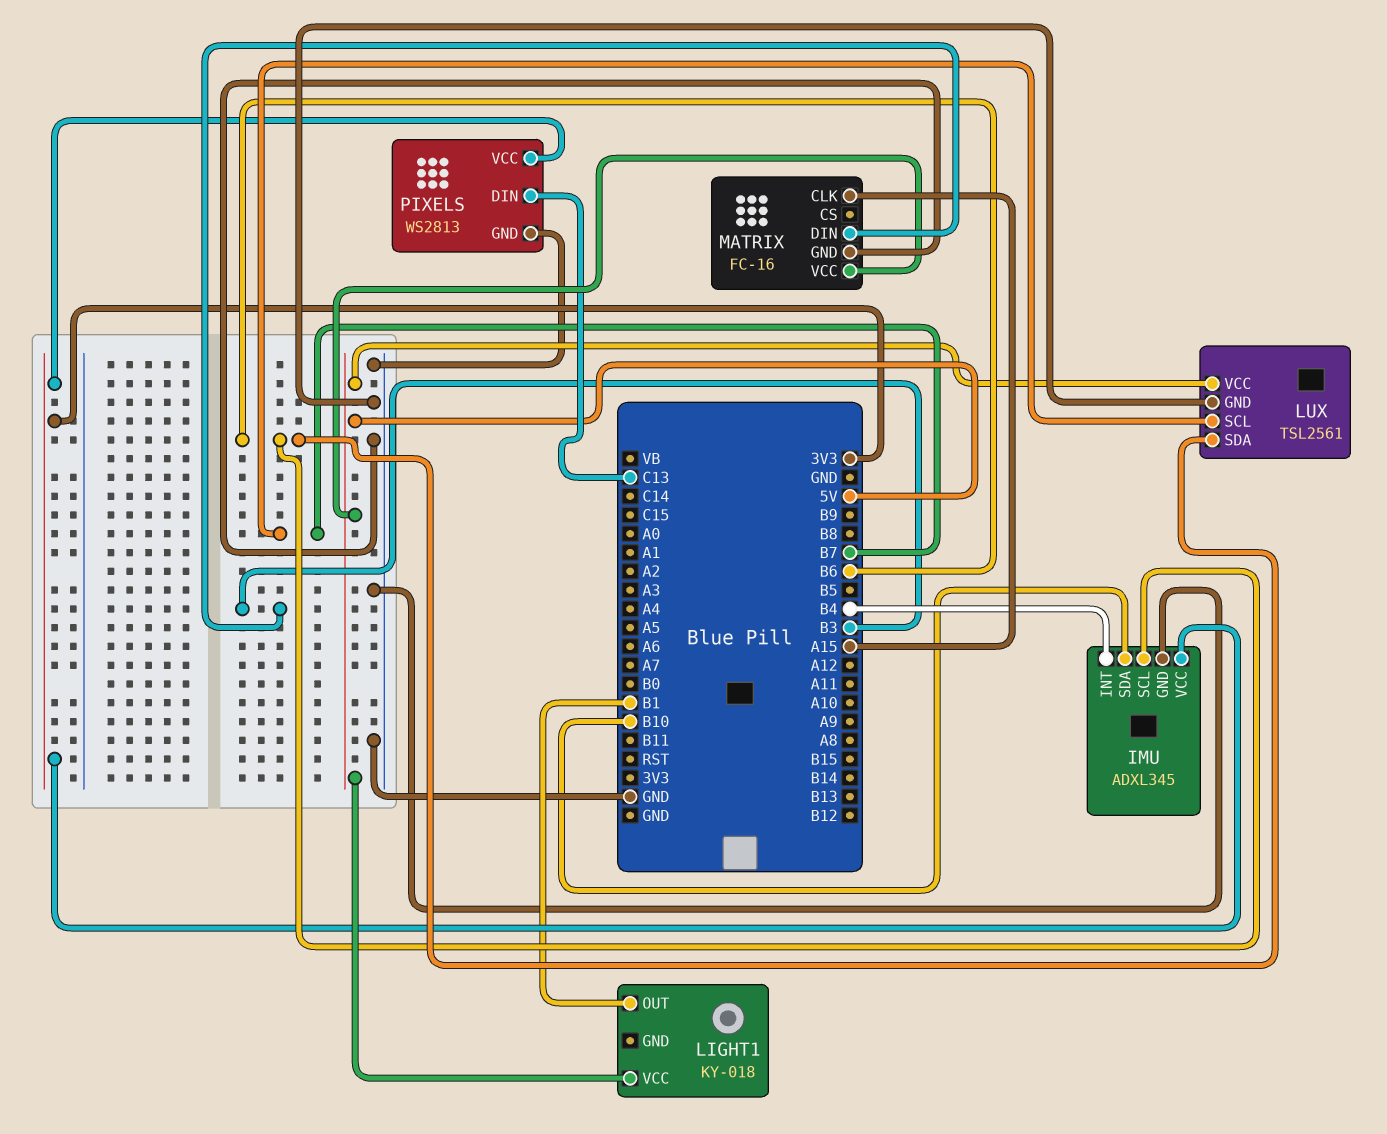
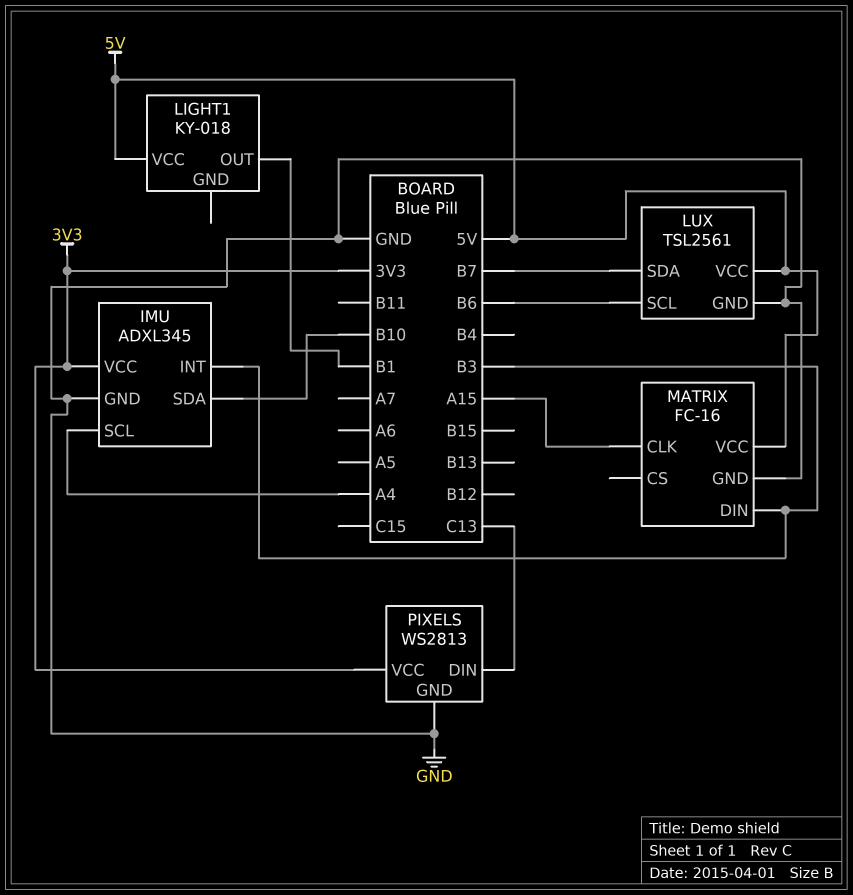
IMU pin INT: B4 -> B3
IMU pin SCL: B6 -> A4
LUX pin SCL: B7 -> B6
LUX pin SDA: B6 -> B7

